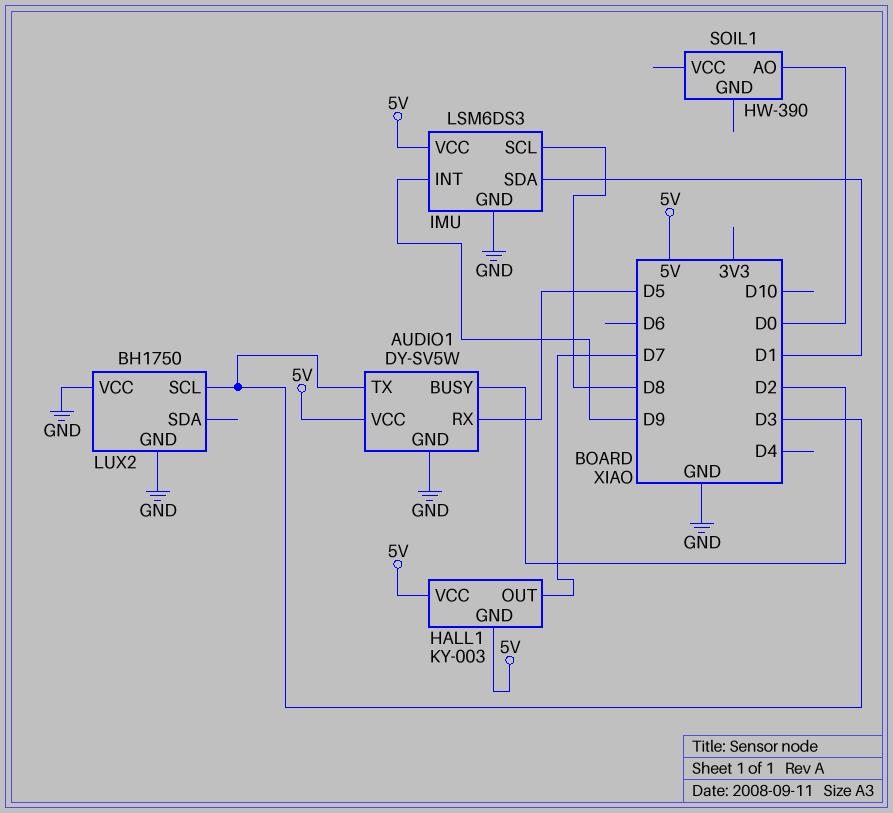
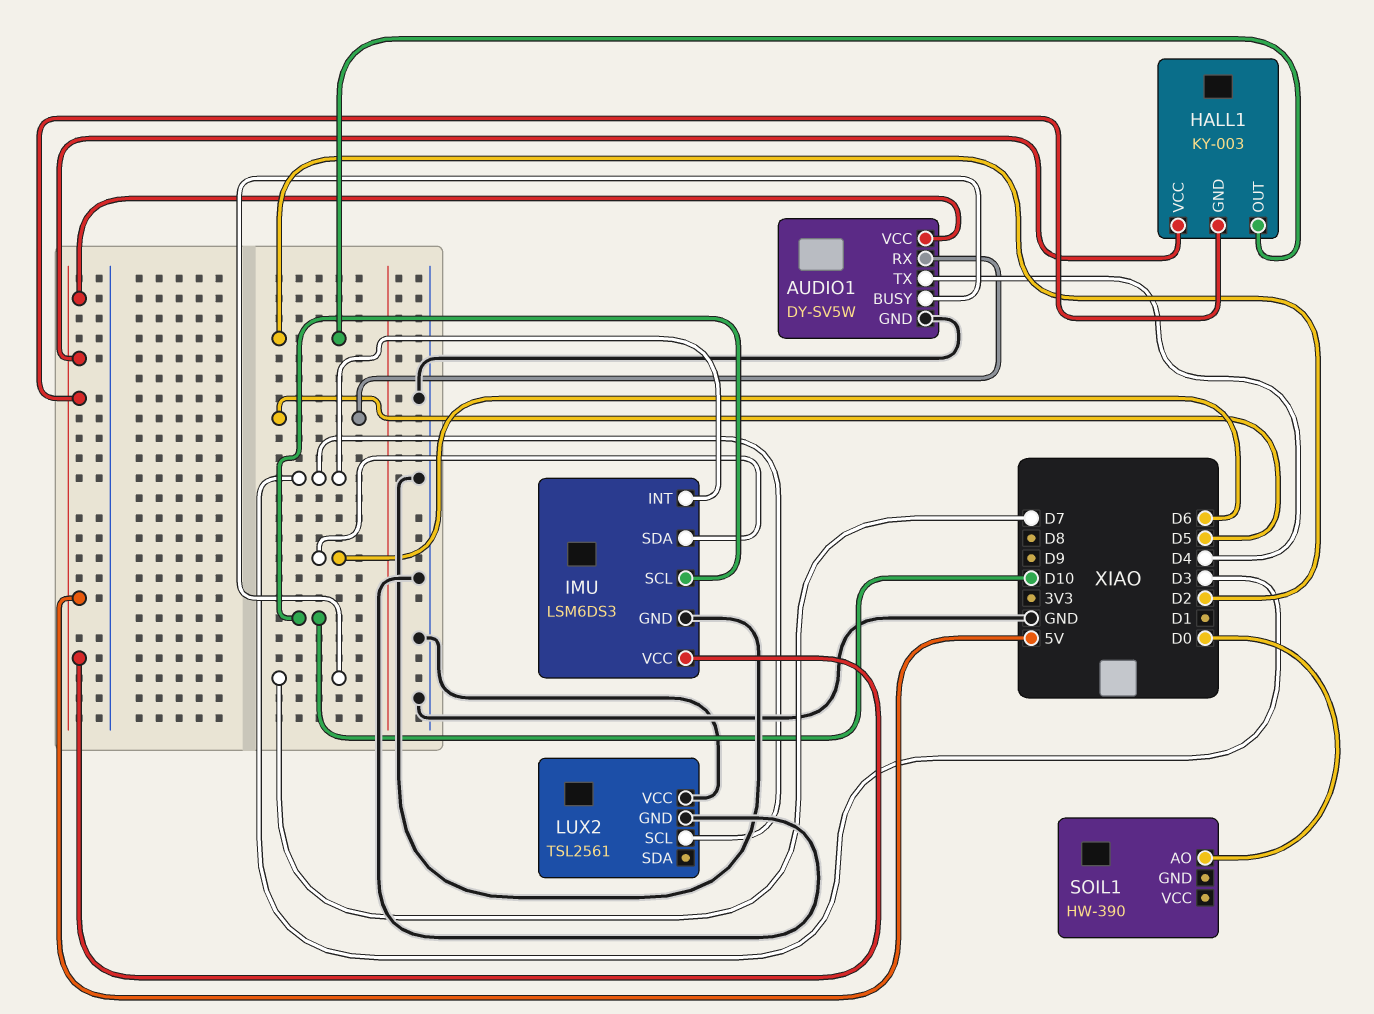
AUDIO1 pin BUSY: D2 -> D7
AUDIO1 pin TX: D3 -> D4
HALL1 pin OUT: D7 -> D2
IMU pin INT: D9 -> D3
IMU pin SCL: D8 -> D10
IMU pin SDA: D1 -> D6
LUX2: BH1750 -> TSL2561

